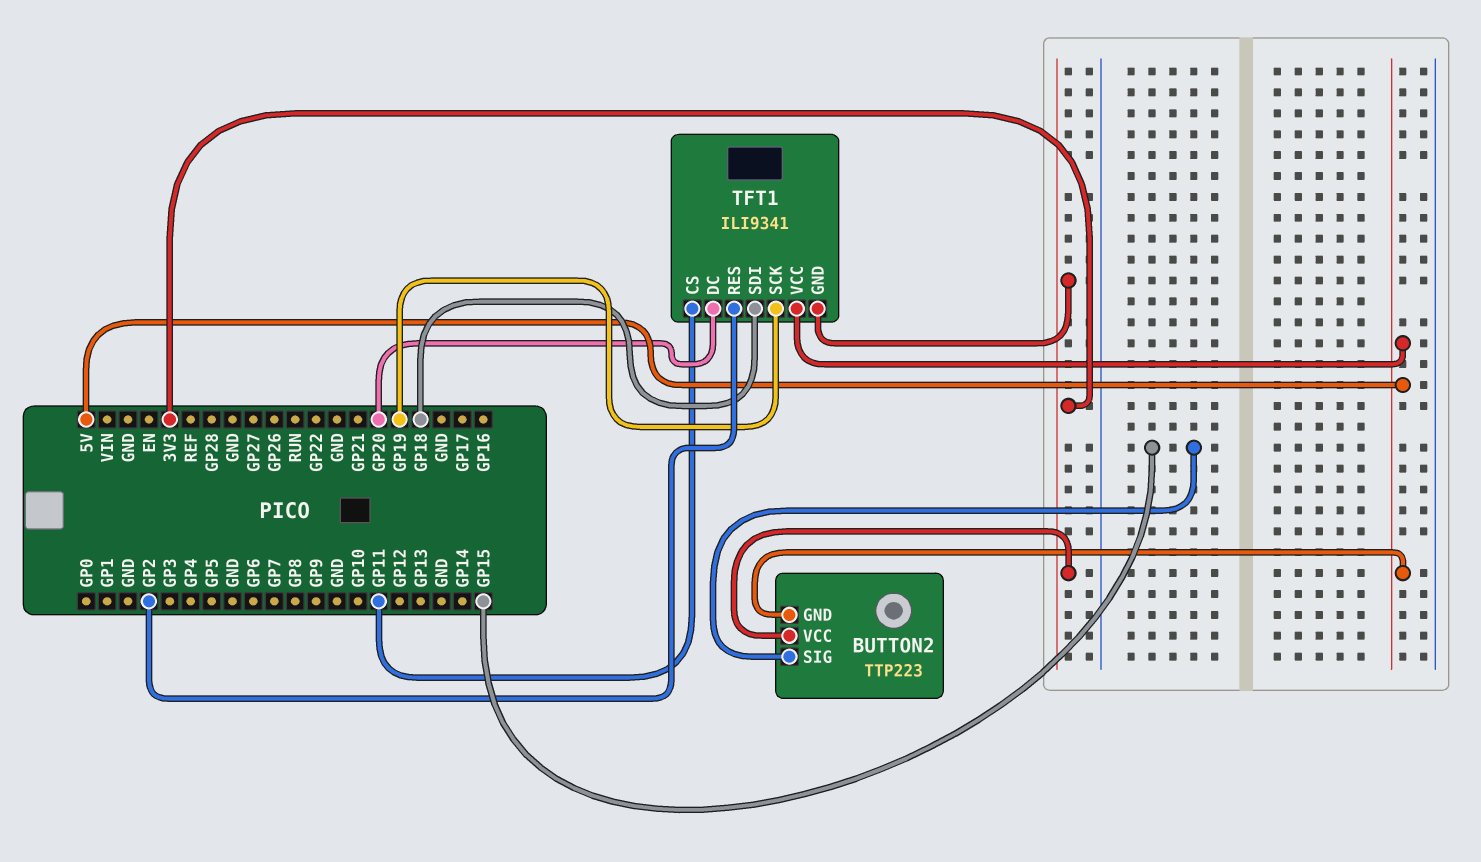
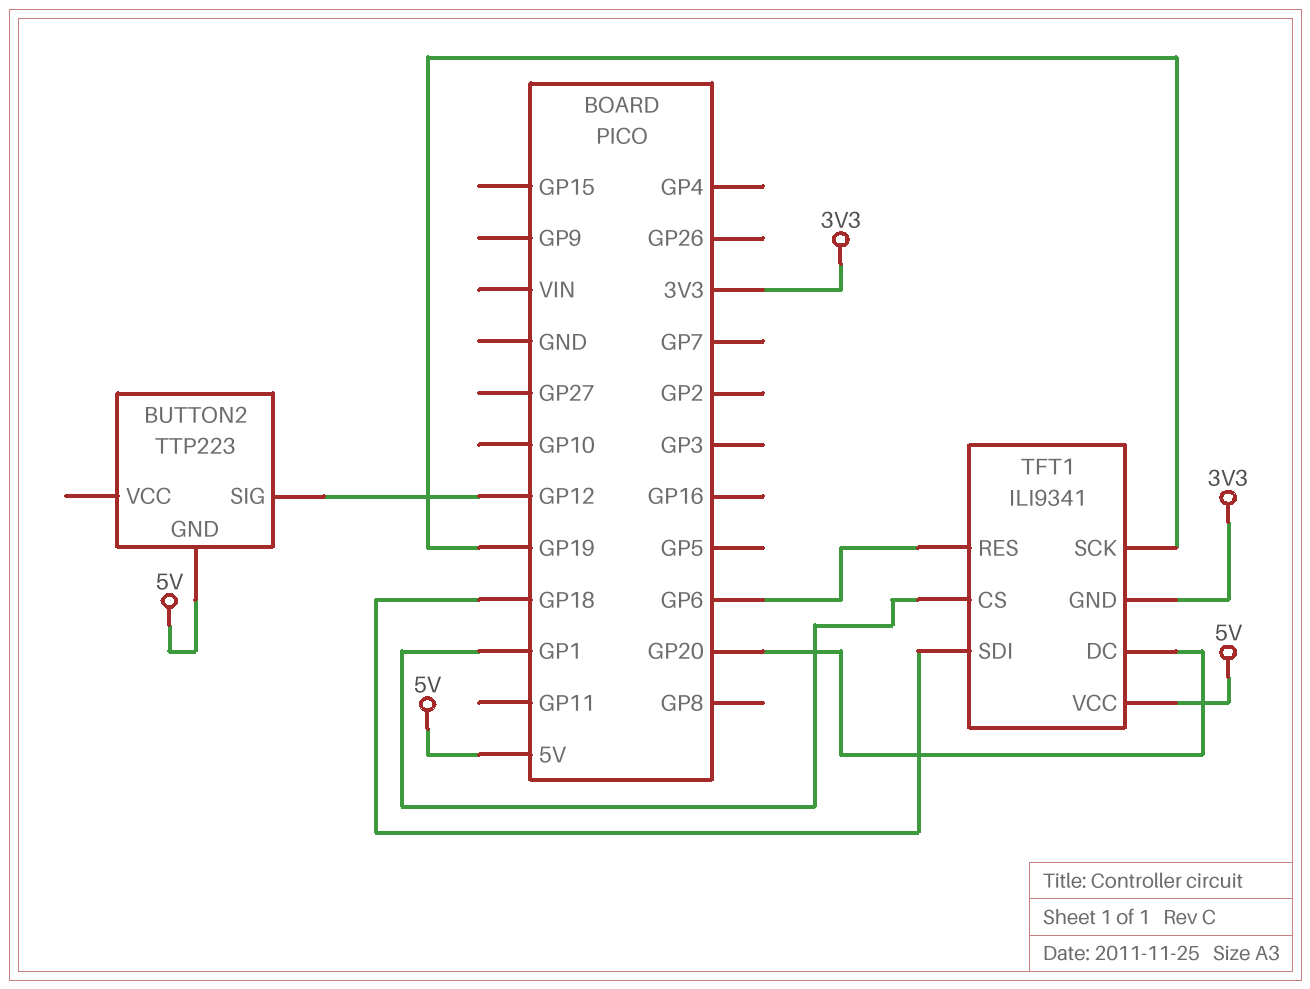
BUTTON2 pin SIG: GP15 -> GP12
BUTTON2 pin VCC: 3V3 -> none
TFT1 pin CS: GP11 -> GP1
TFT1 pin RES: GP2 -> GP6

